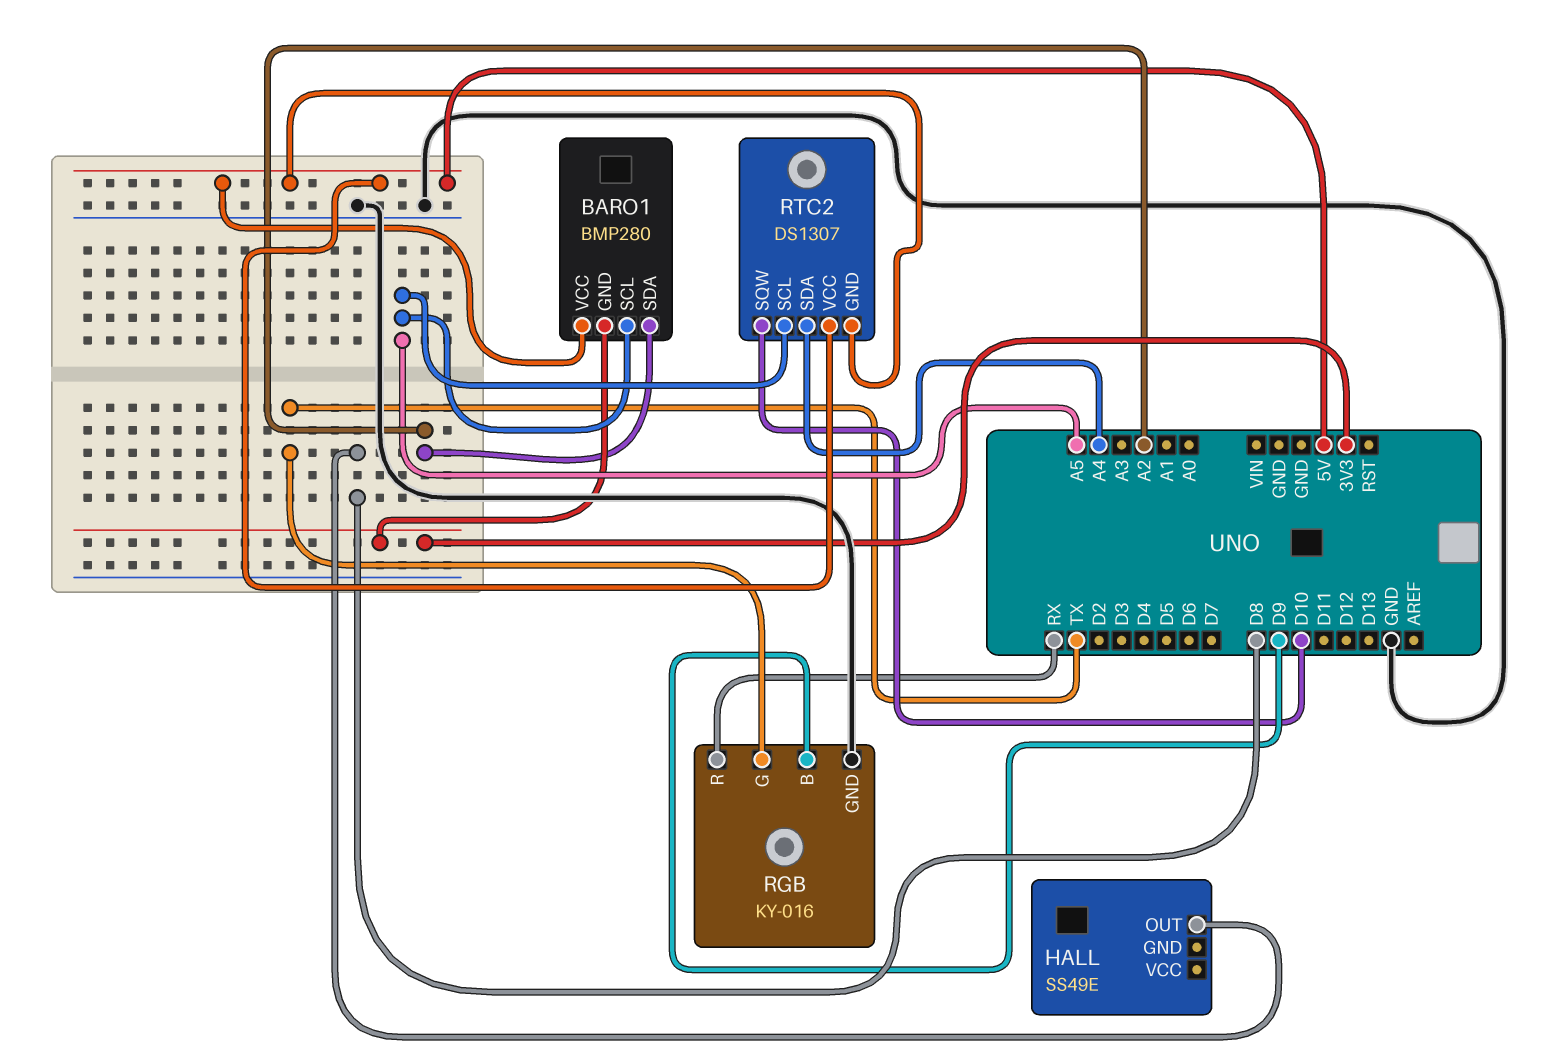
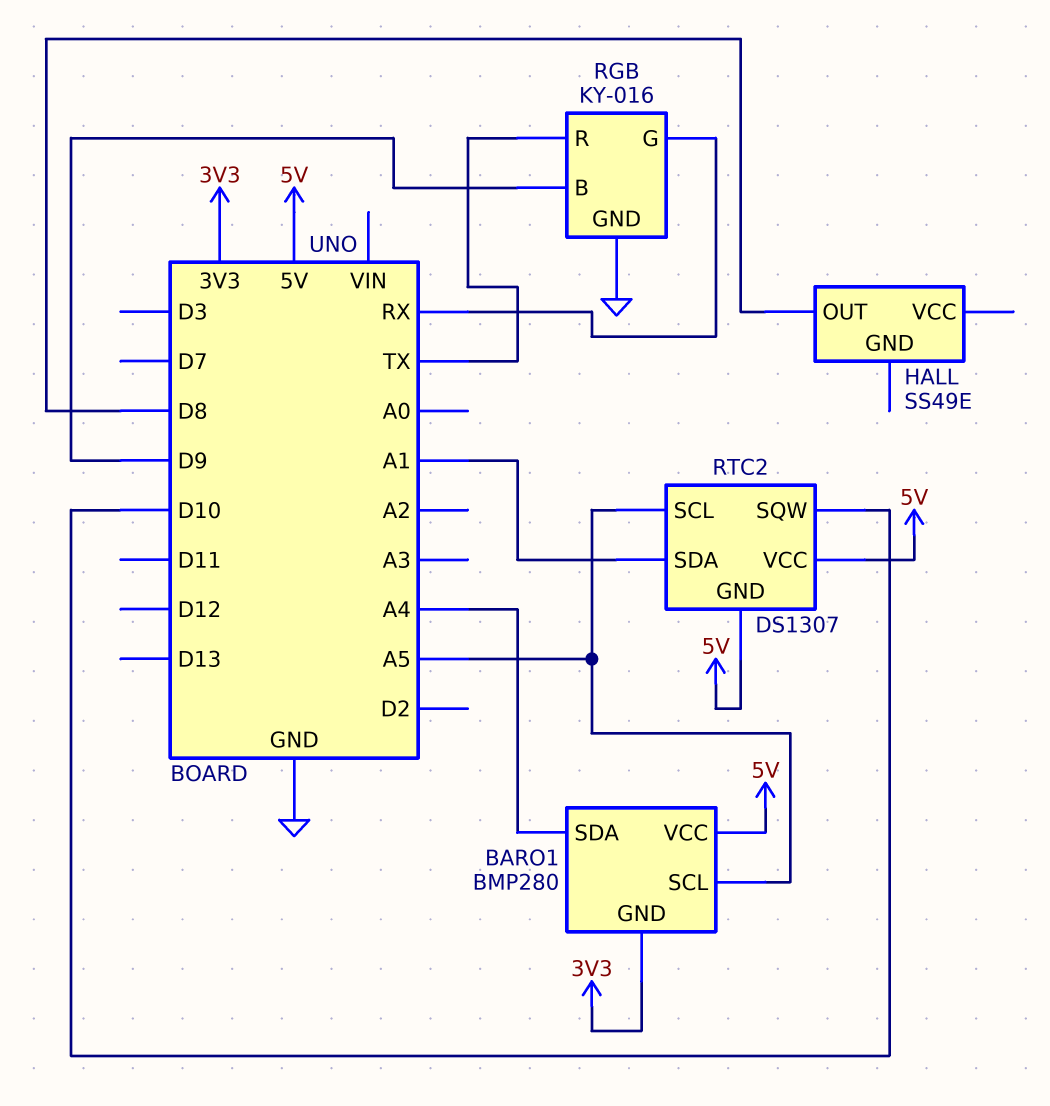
BARO1 pin SDA: A2 -> A4
RGB pin G: TX -> RX
RGB pin R: RX -> TX
RTC2 pin SDA: A4 -> A1

